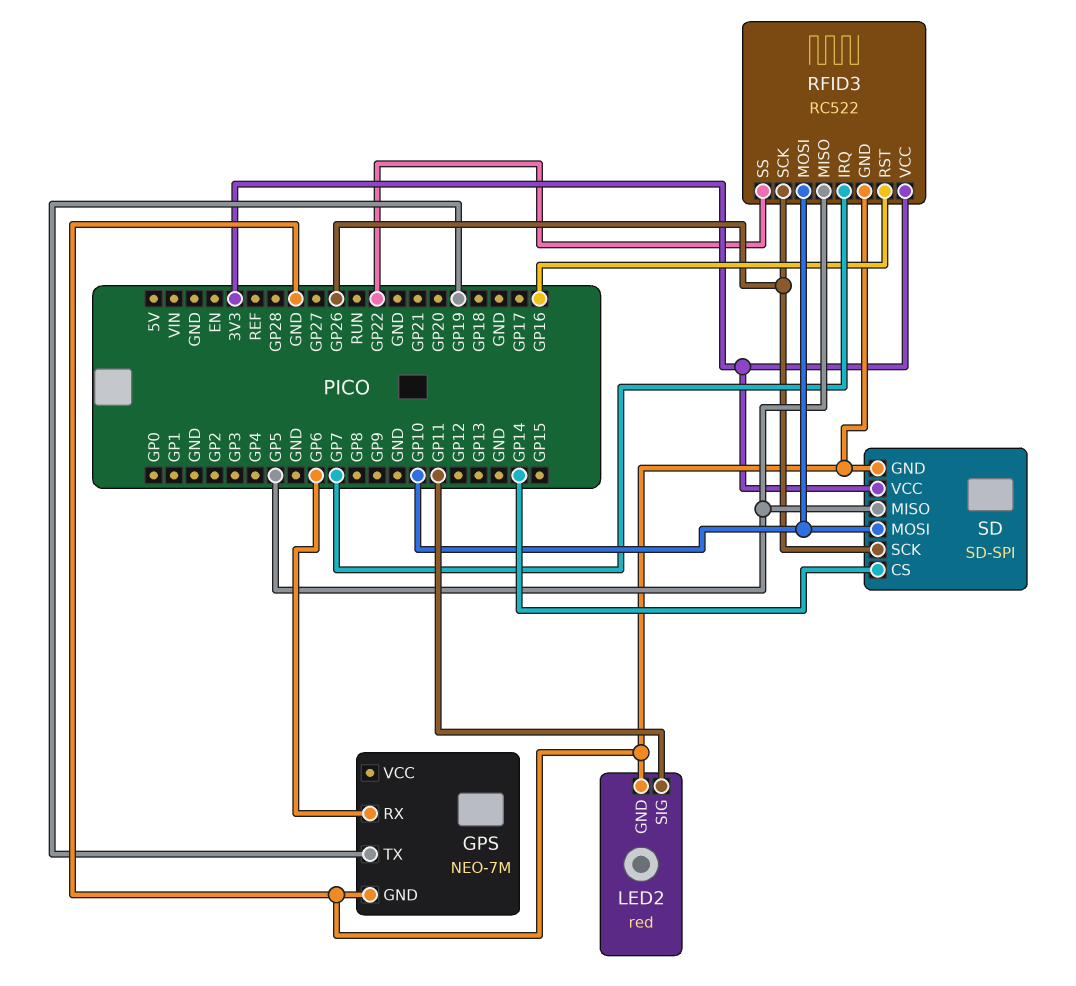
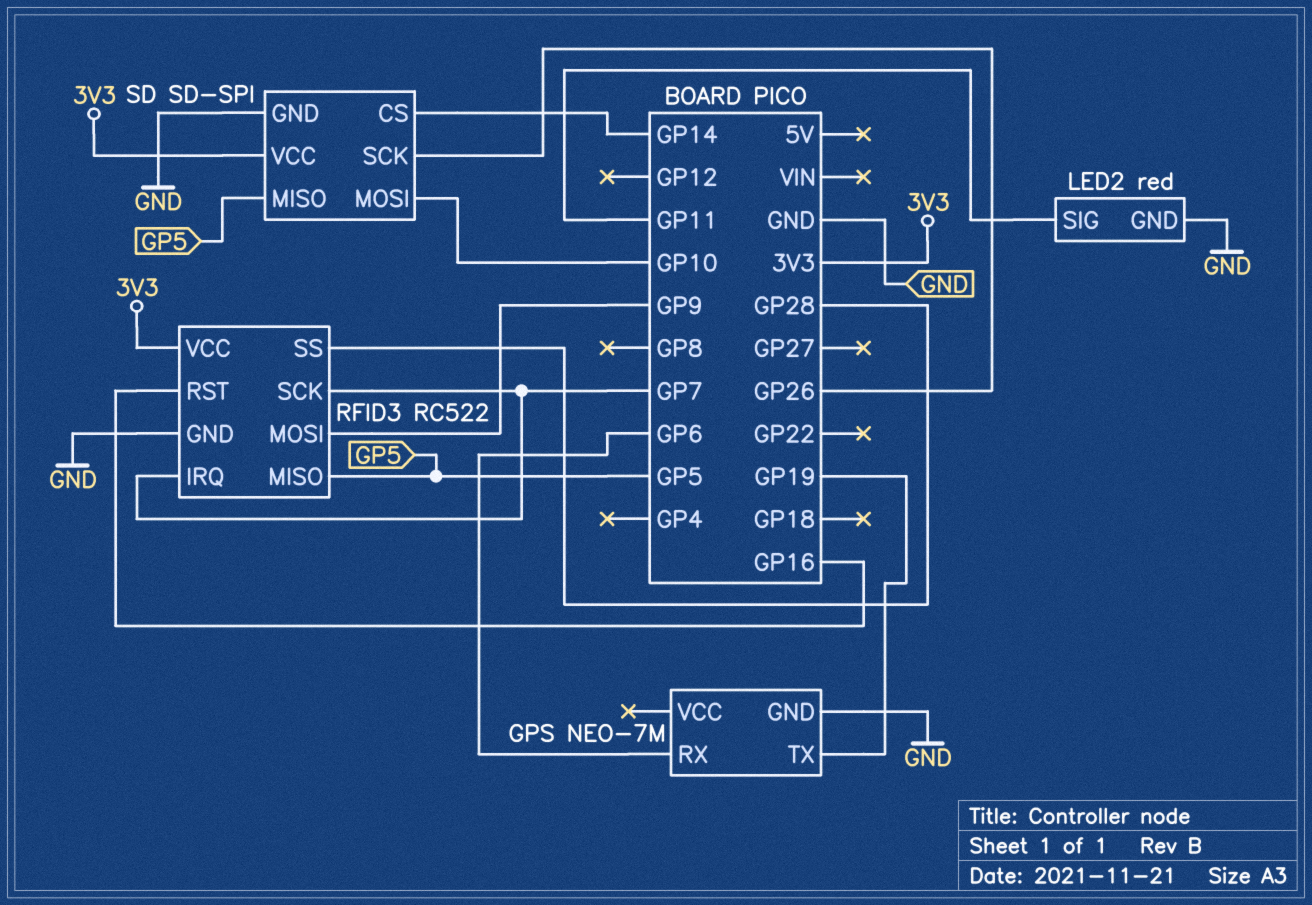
RFID3 pin MOSI: GP10 -> GP9
RFID3 pin SCK: GP26 -> GP7
RFID3 pin SS: GP22 -> GP28

